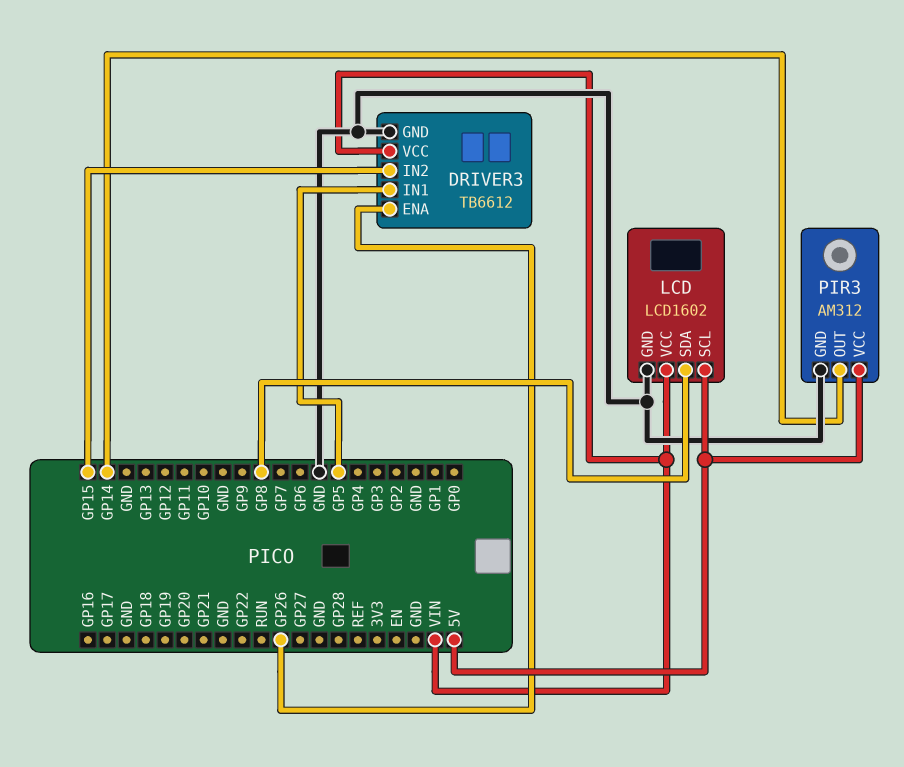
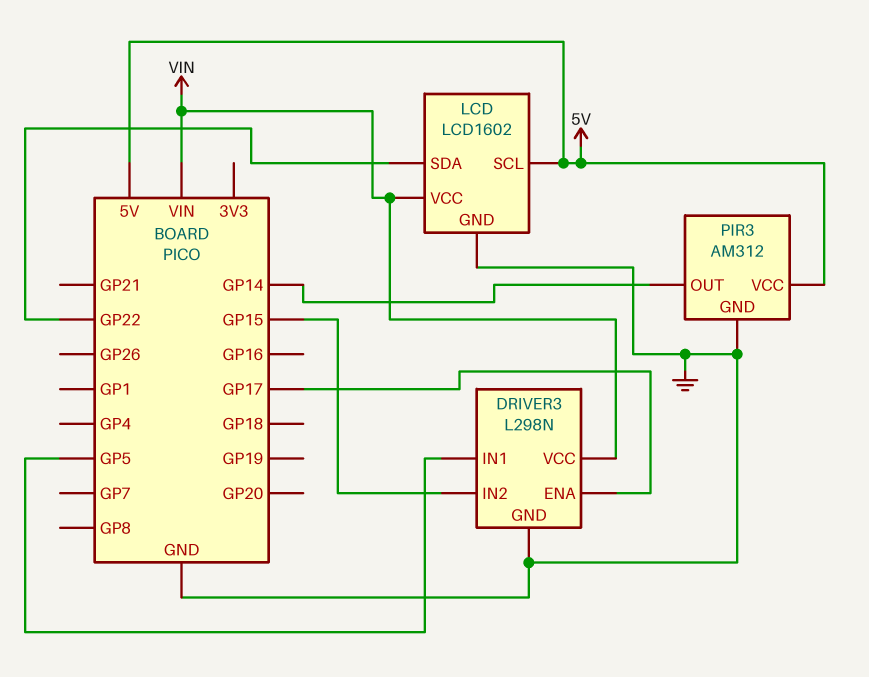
DRIVER3: TB6612 -> L298N
DRIVER3 pin ENA: GP26 -> GP17
LCD pin SDA: GP8 -> GP22

